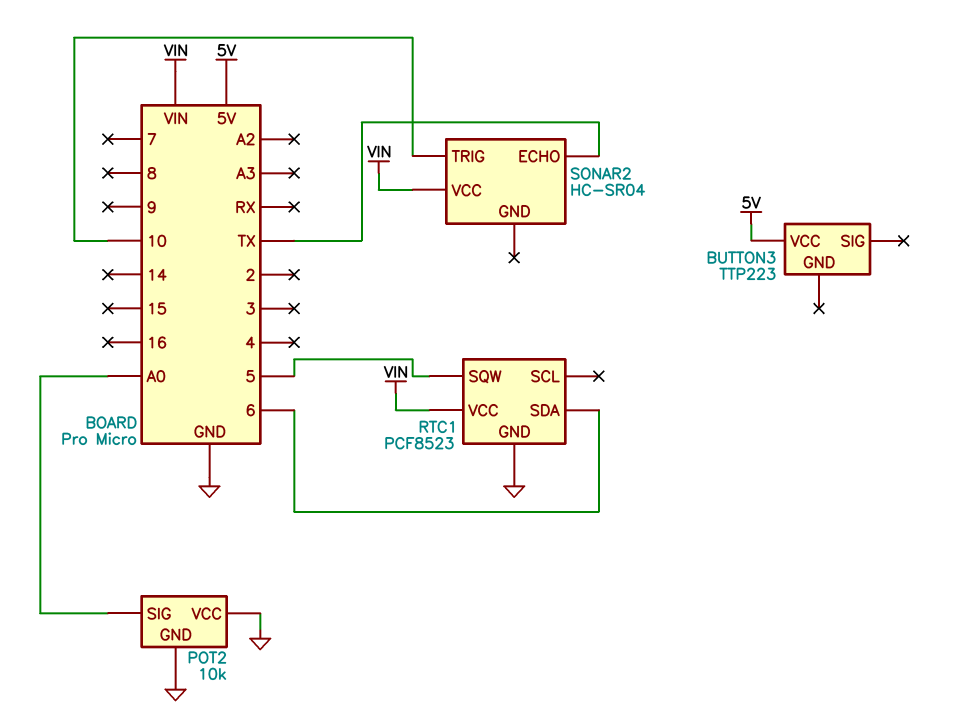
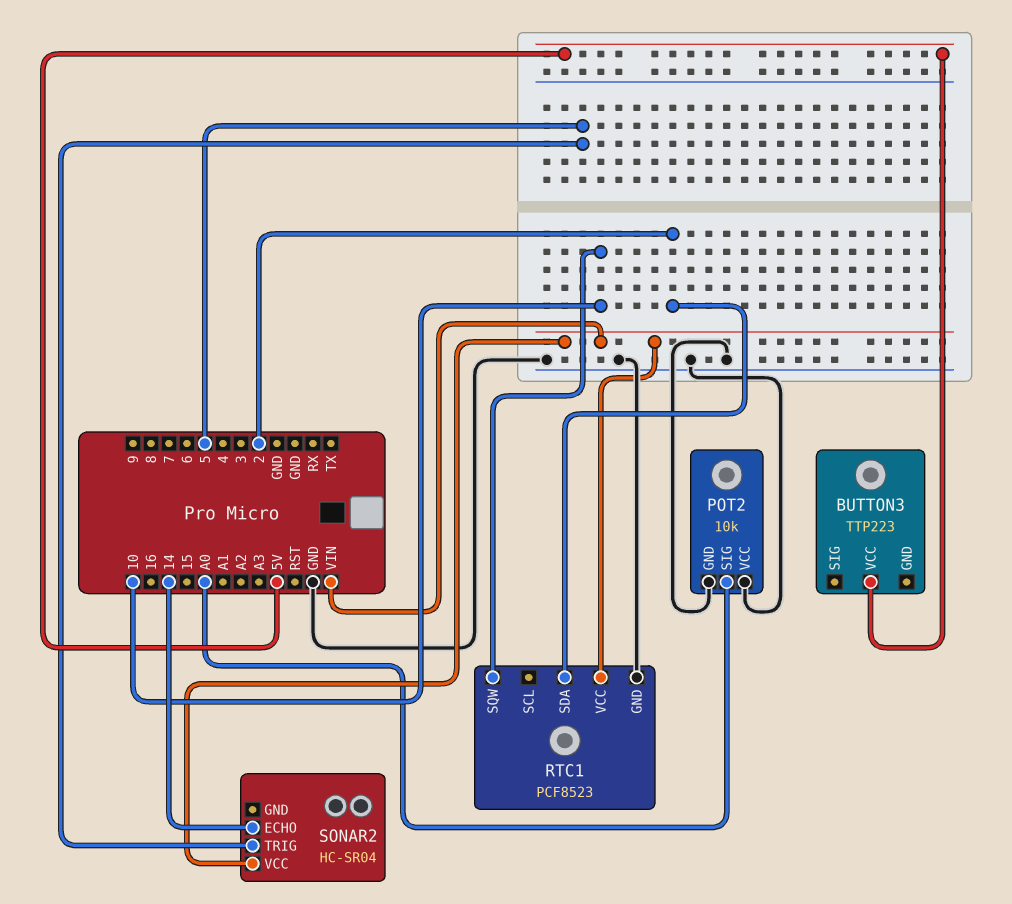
RTC1 pin SDA: 6 -> 2
RTC1 pin SQW: 5 -> 10
SONAR2 pin ECHO: TX -> 14
SONAR2 pin TRIG: 10 -> 5

